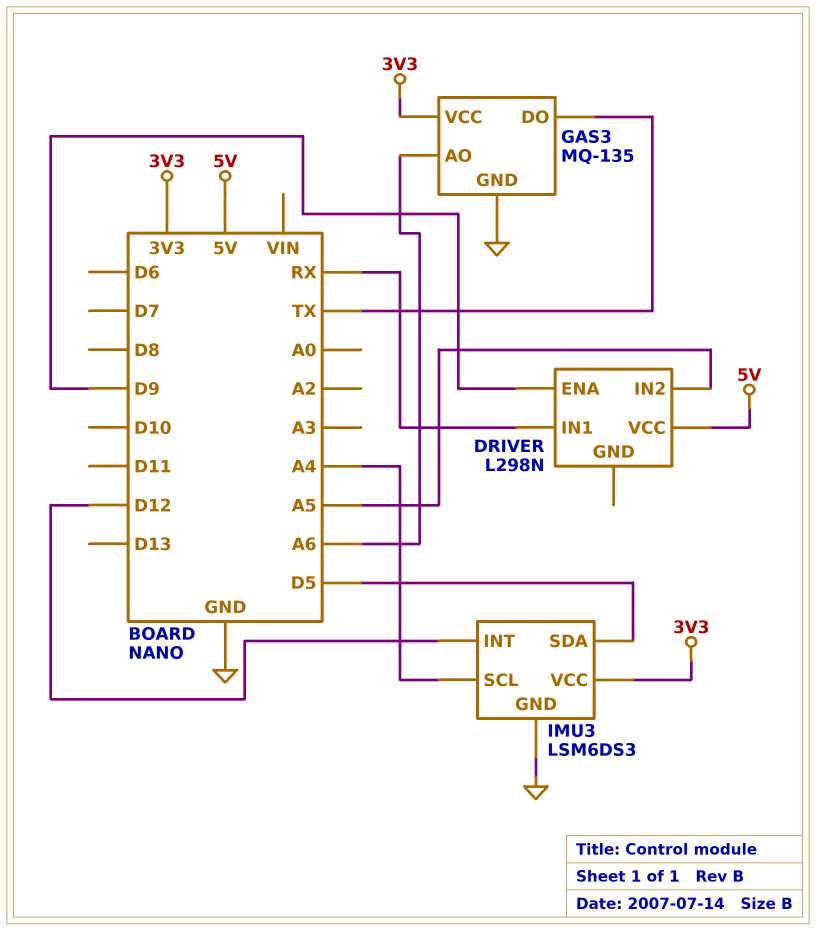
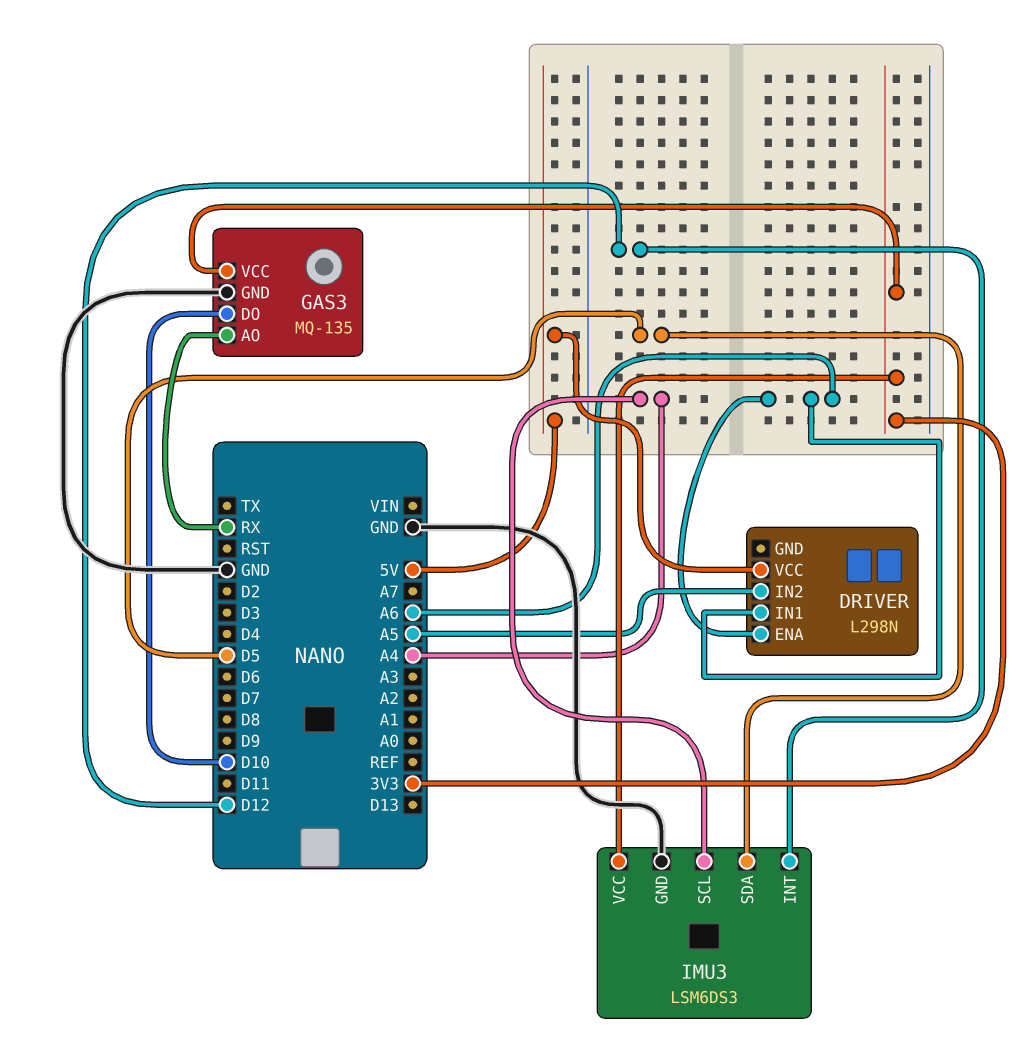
DRIVER pin ENA: D9 -> A6
DRIVER pin IN1: RX -> A6
GAS3 pin AO: A6 -> RX
GAS3 pin DO: TX -> D10

